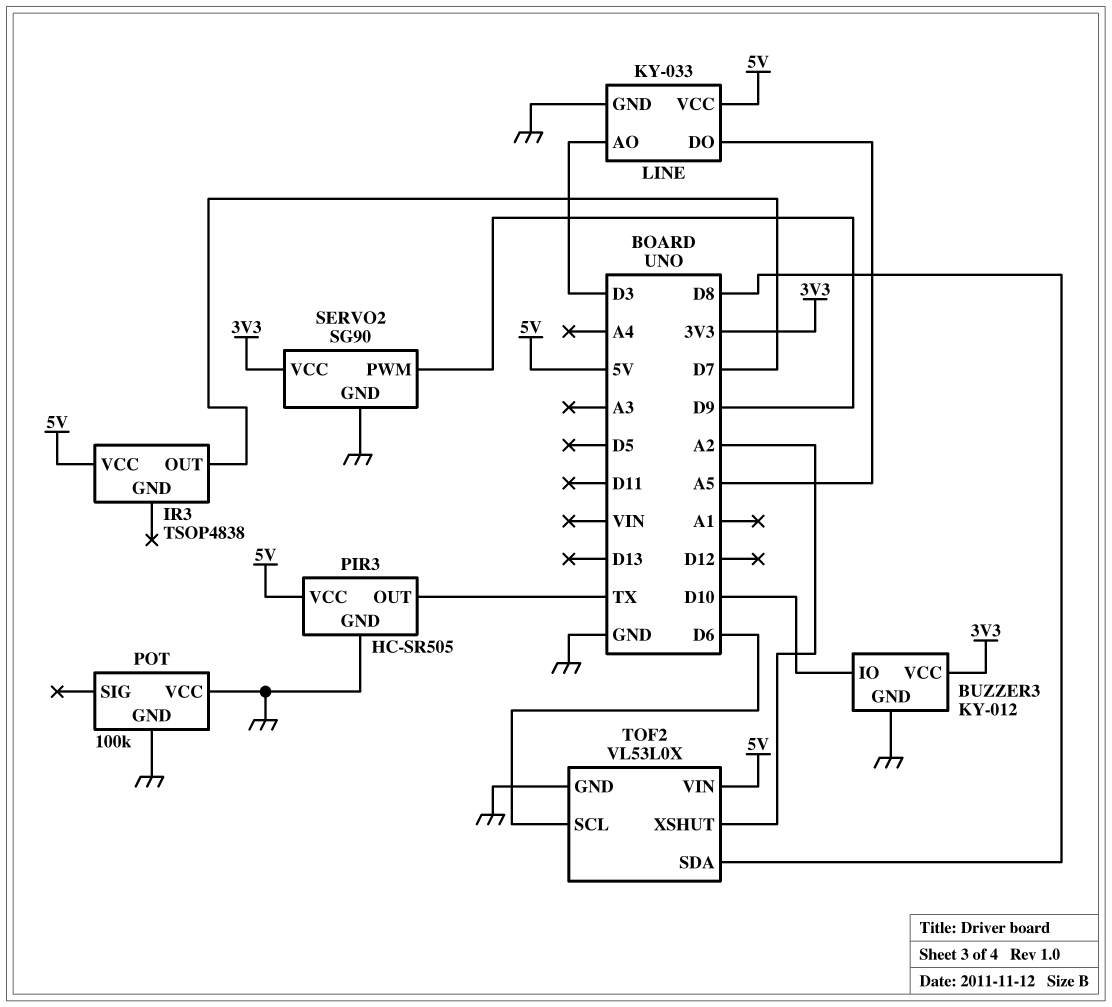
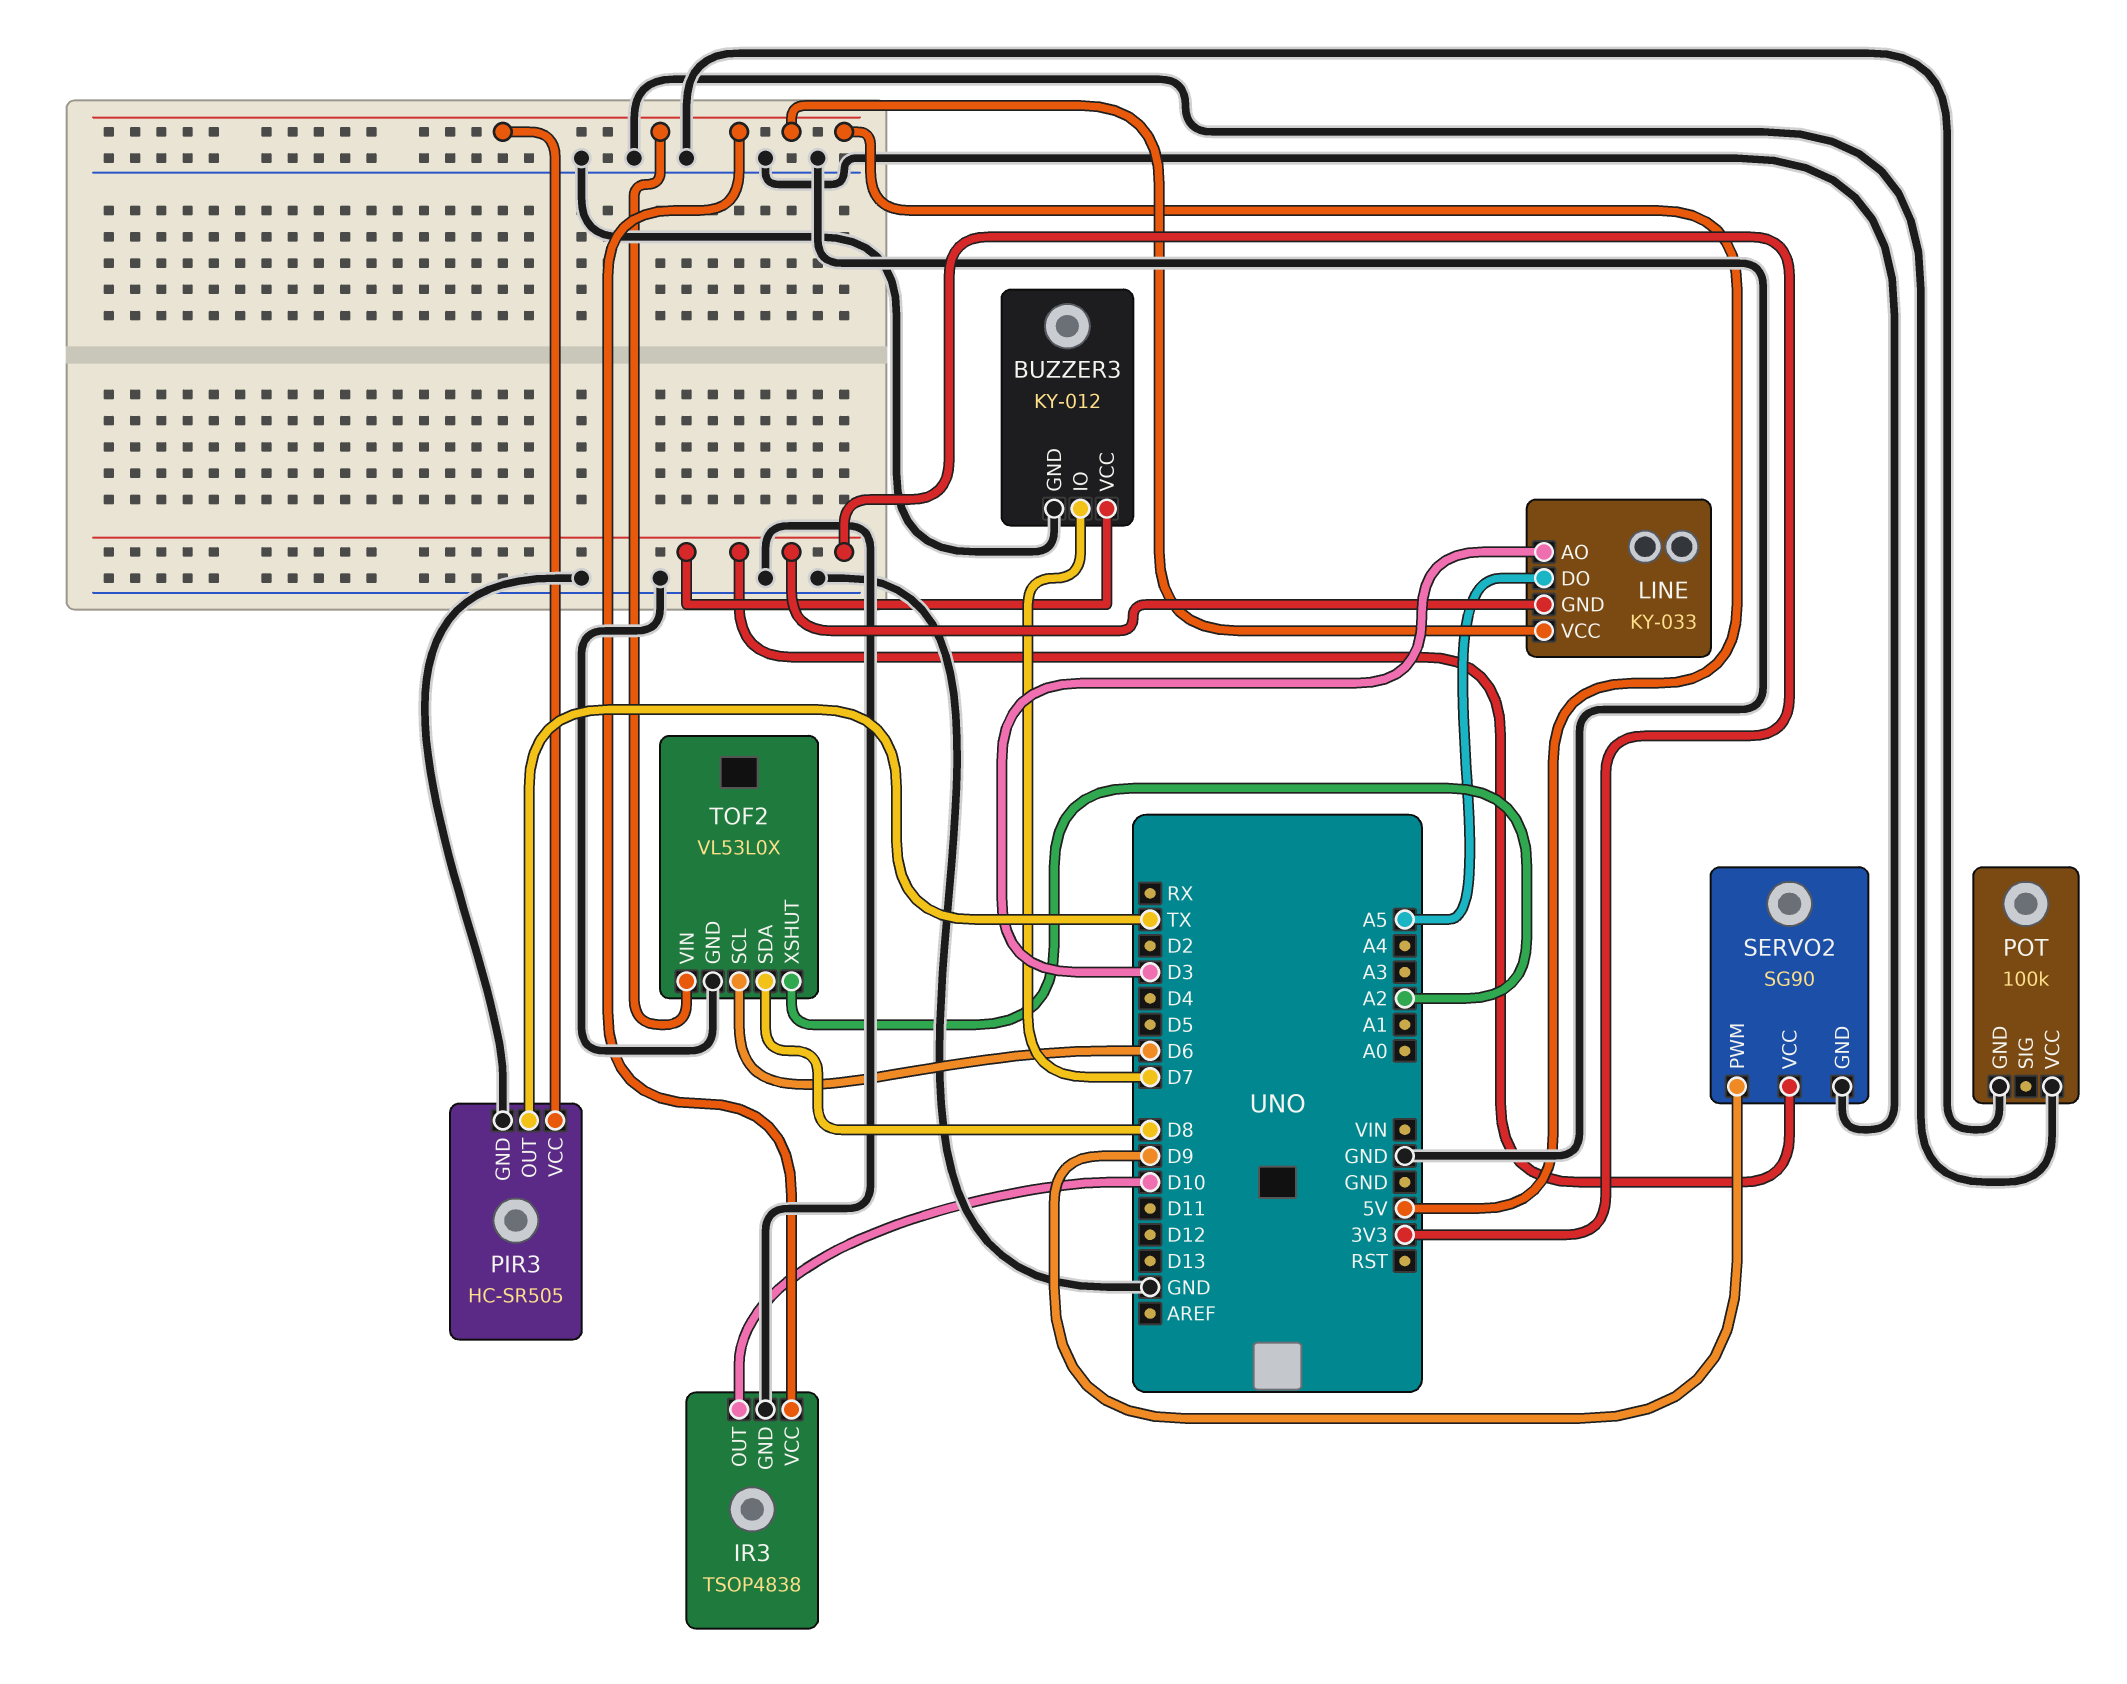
BUZZER3 pin IO: D10 -> D7
IR3 pin GND: none -> GND
IR3 pin OUT: D7 -> D10
LINE pin GND: GND -> 3V3

